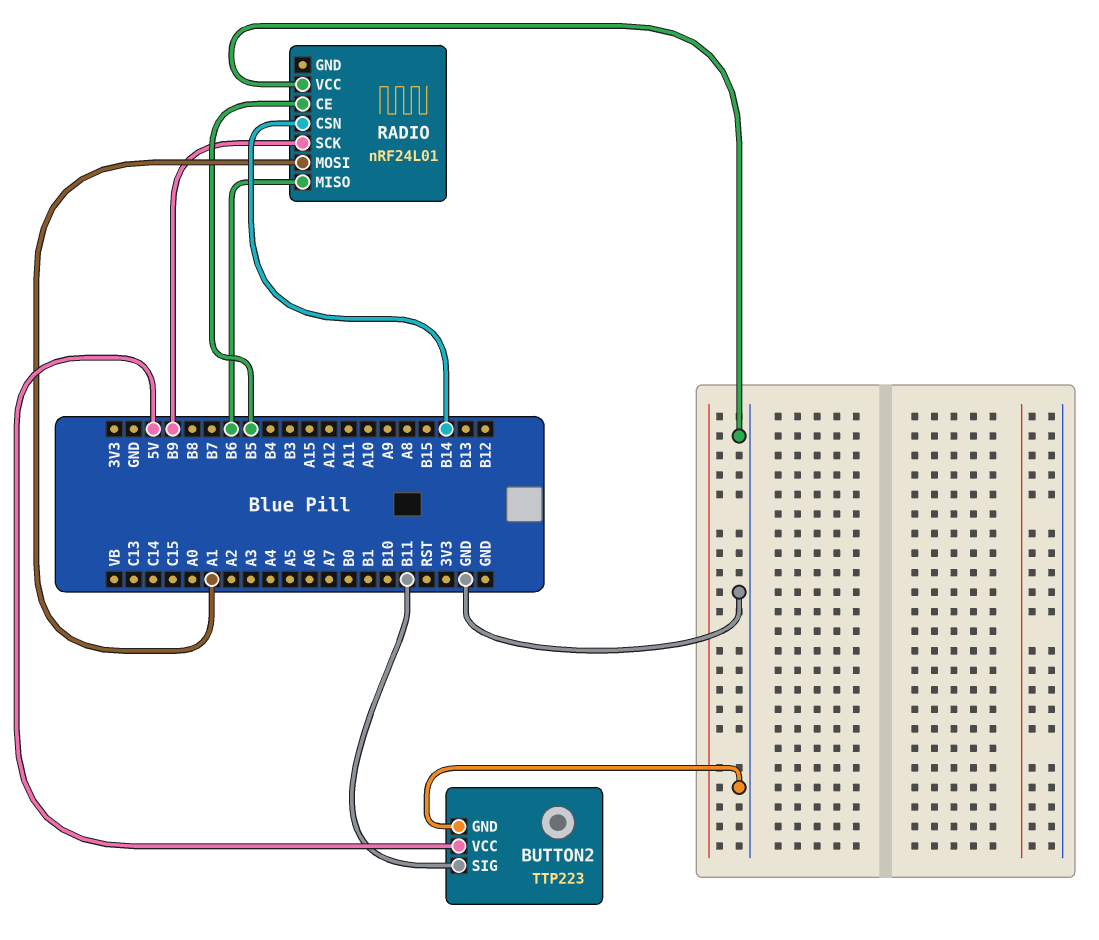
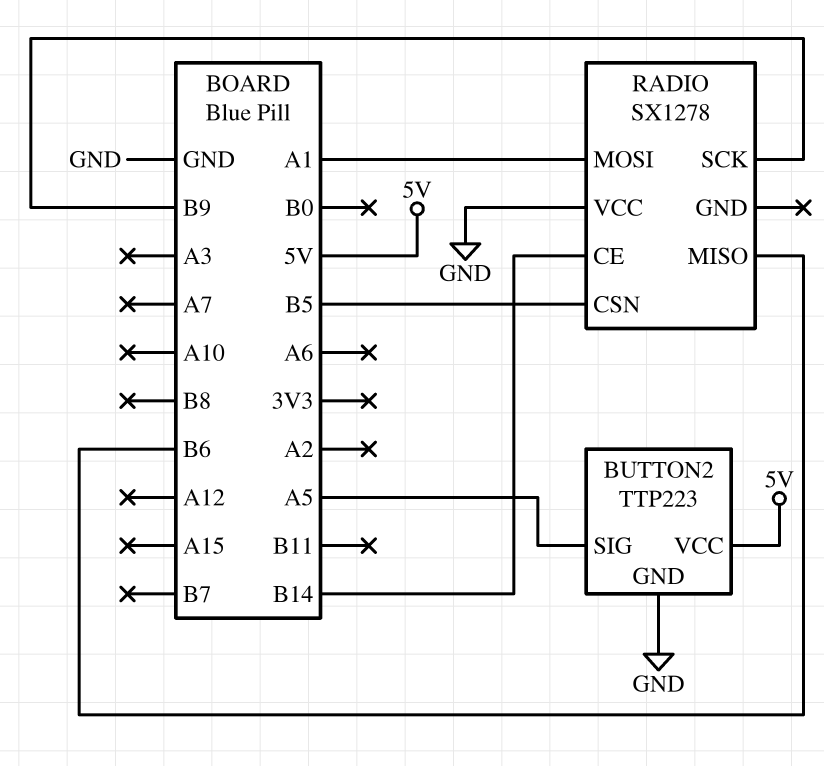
BUTTON2 pin SIG: B11 -> A5
RADIO: nRF24L01 -> SX1278
RADIO pin CE: B5 -> B14
RADIO pin CSN: B14 -> B5

